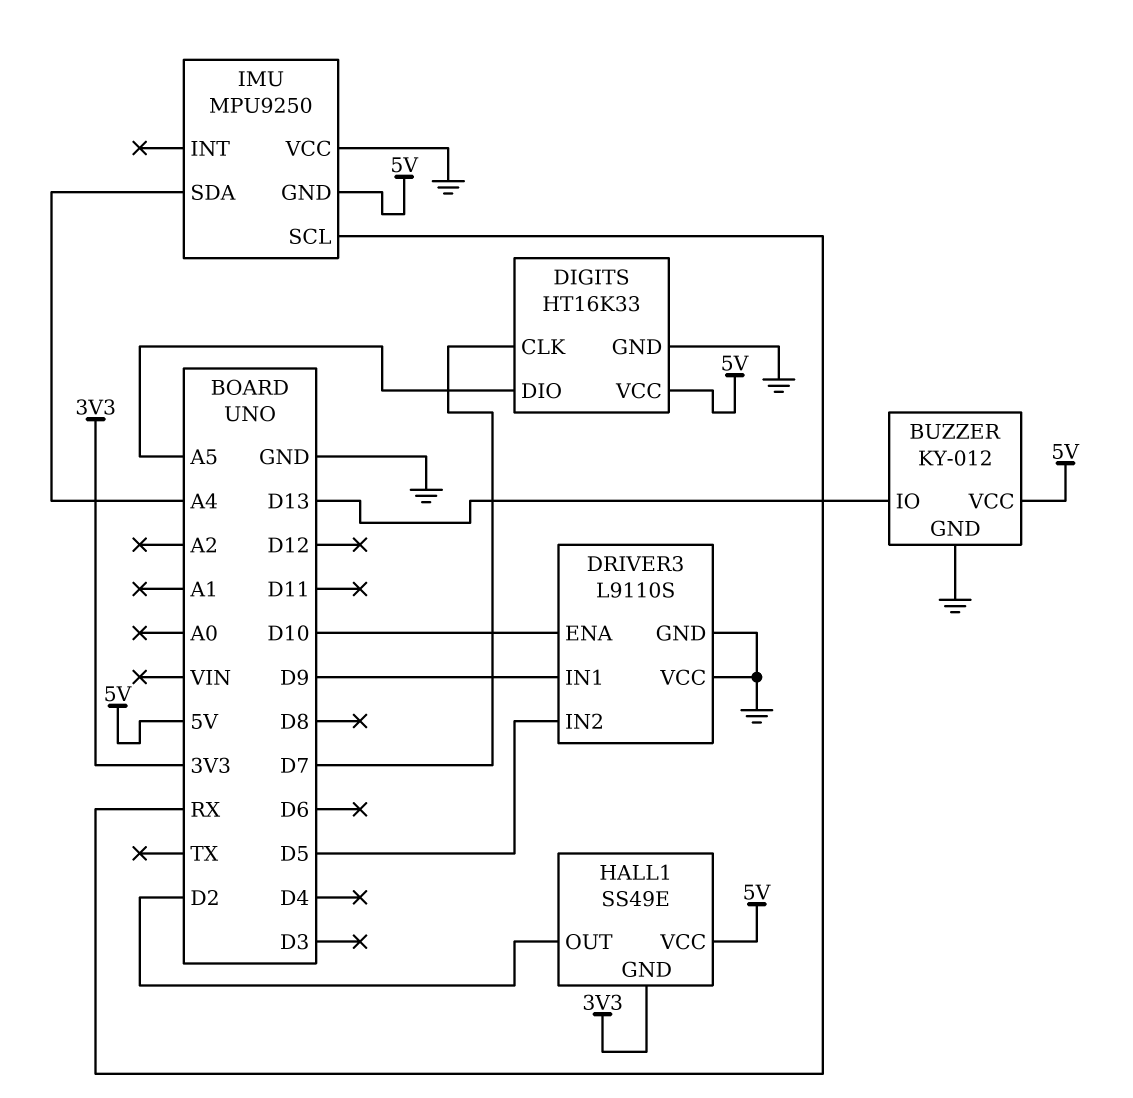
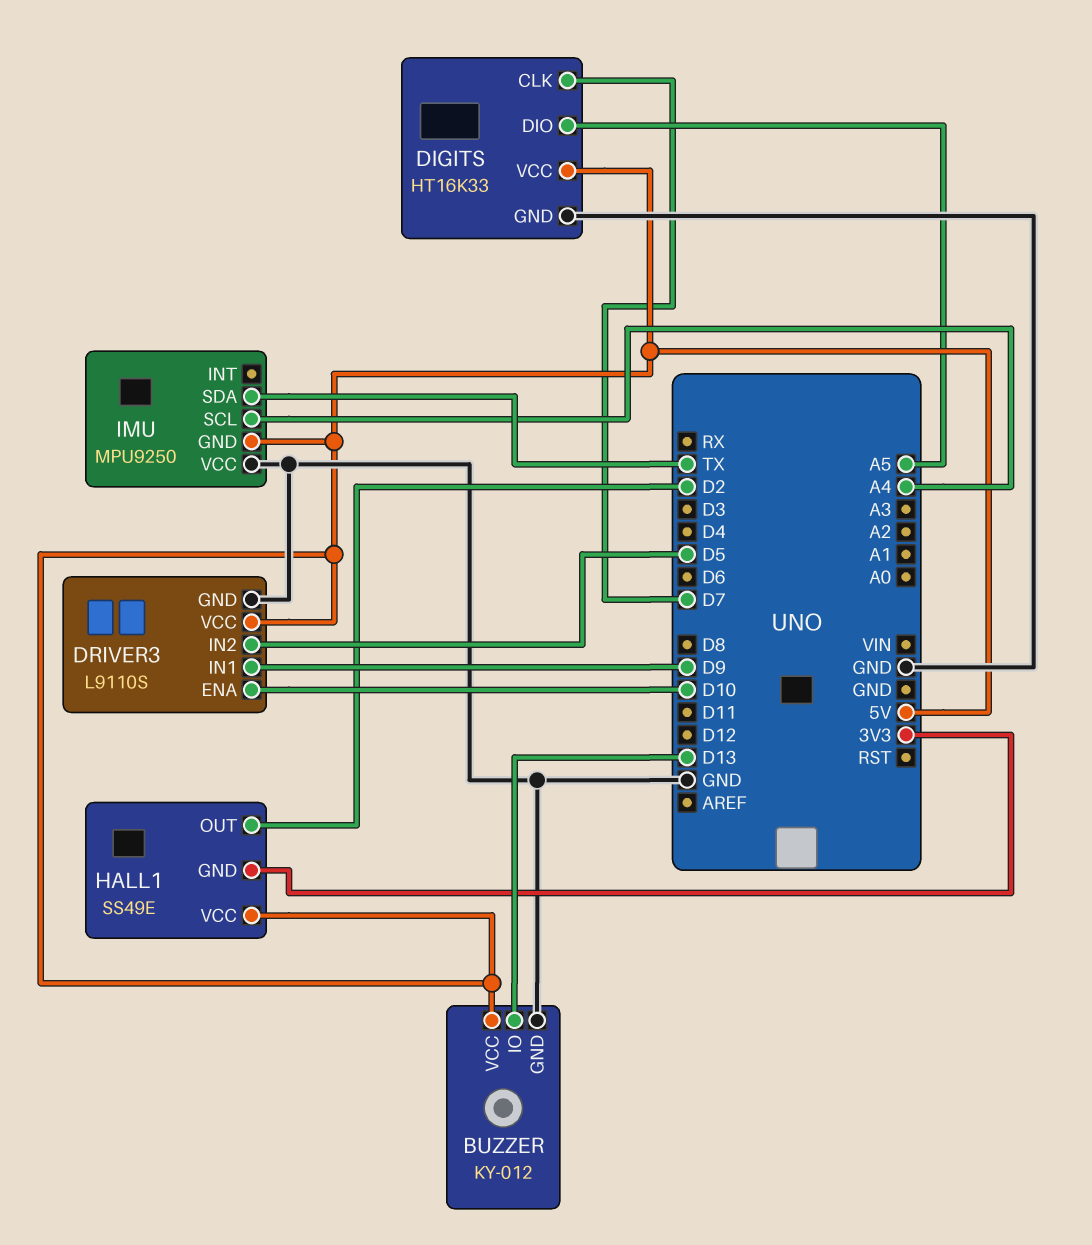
DRIVER3 pin VCC: GND -> 5V
IMU pin SCL: RX -> A4
IMU pin SDA: A4 -> TX

